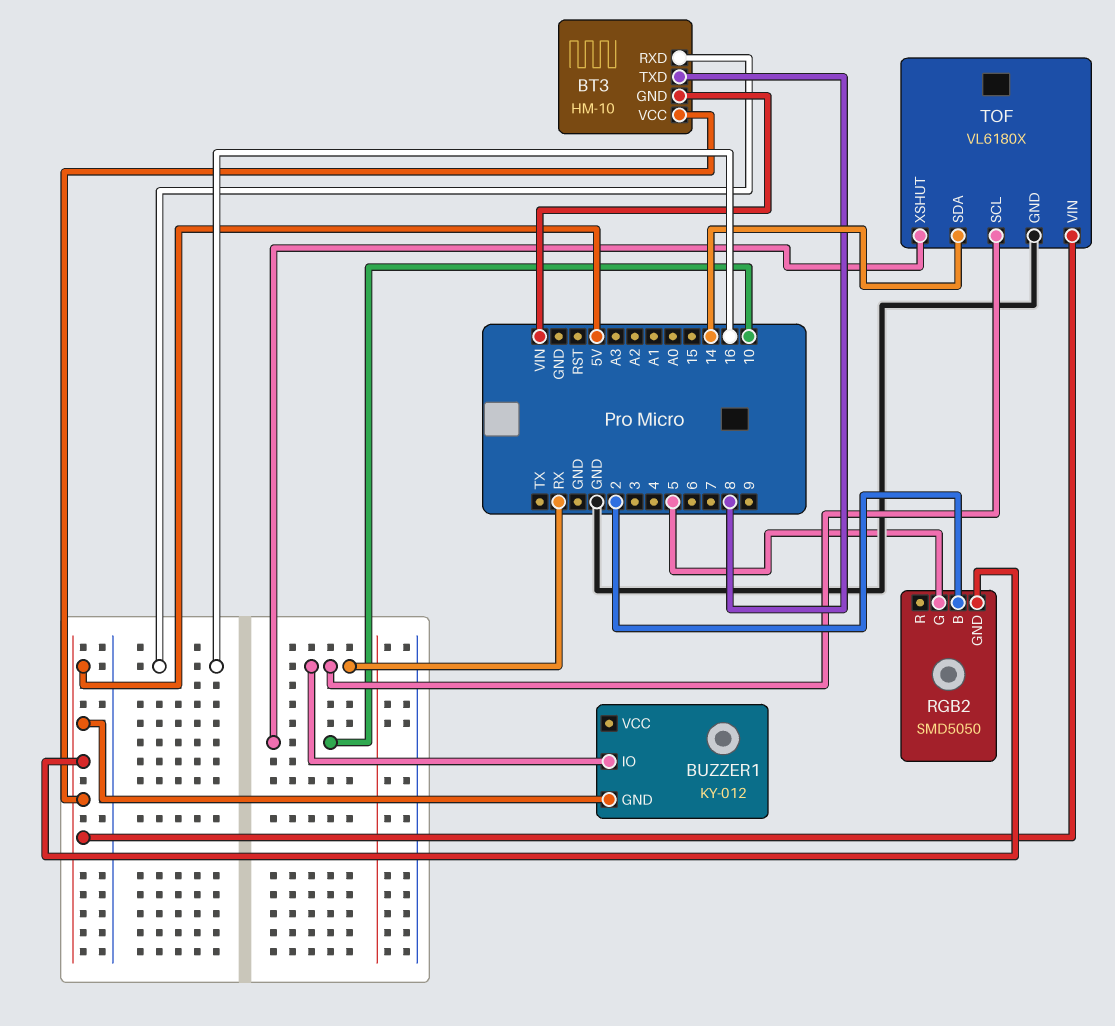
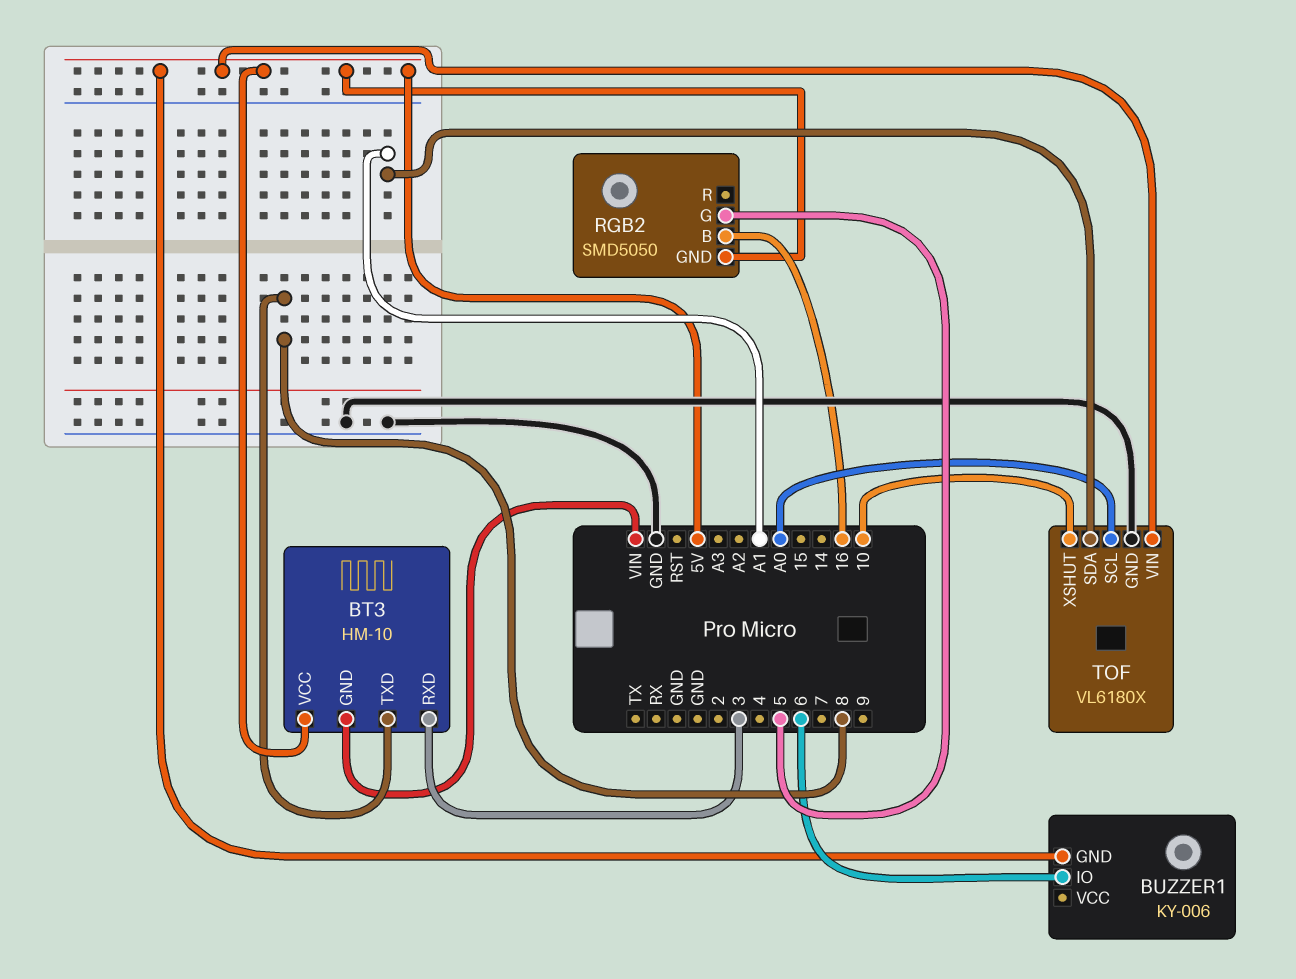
BT3 pin RXD: 16 -> 3
BUZZER1: KY-012 -> KY-006
BUZZER1 pin IO: RX -> 6
RGB2 pin B: 2 -> 16
TOF pin SCL: RX -> A0
TOF pin SDA: 14 -> A1

